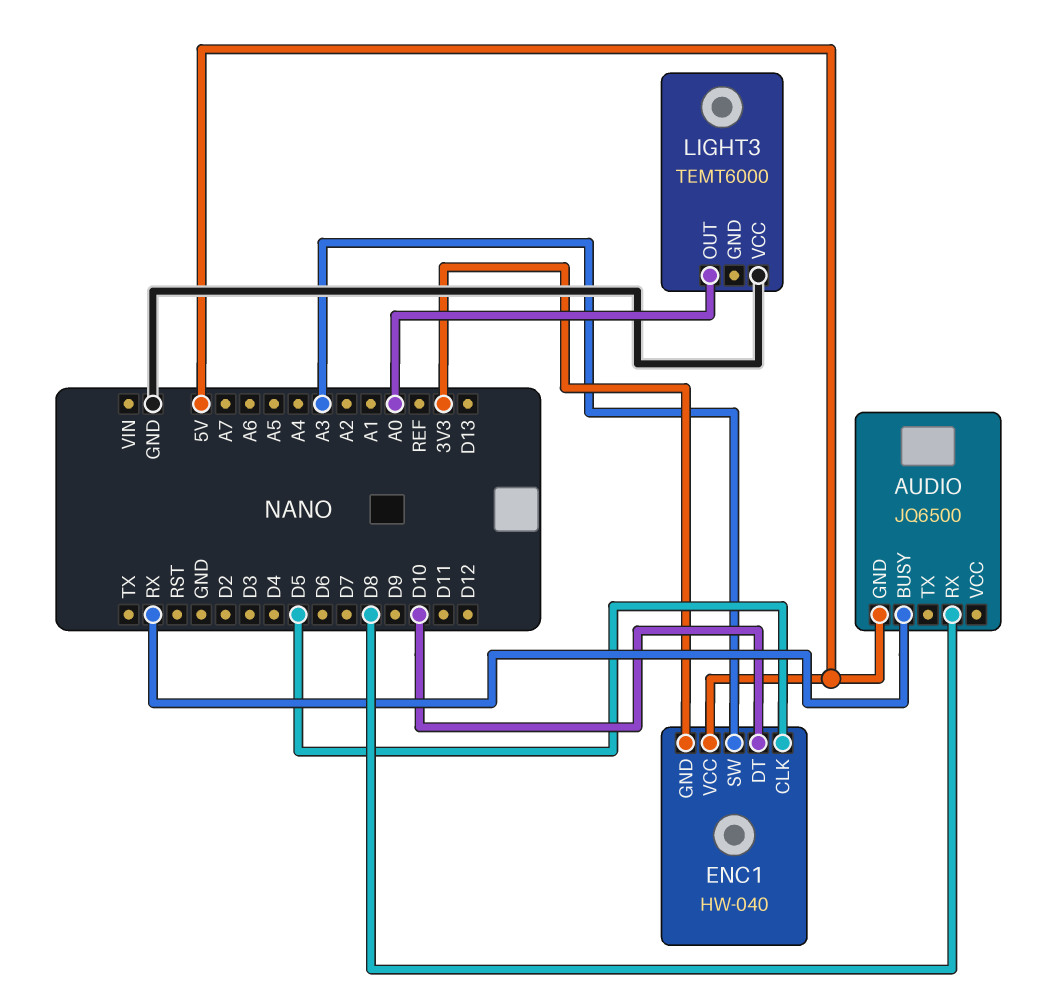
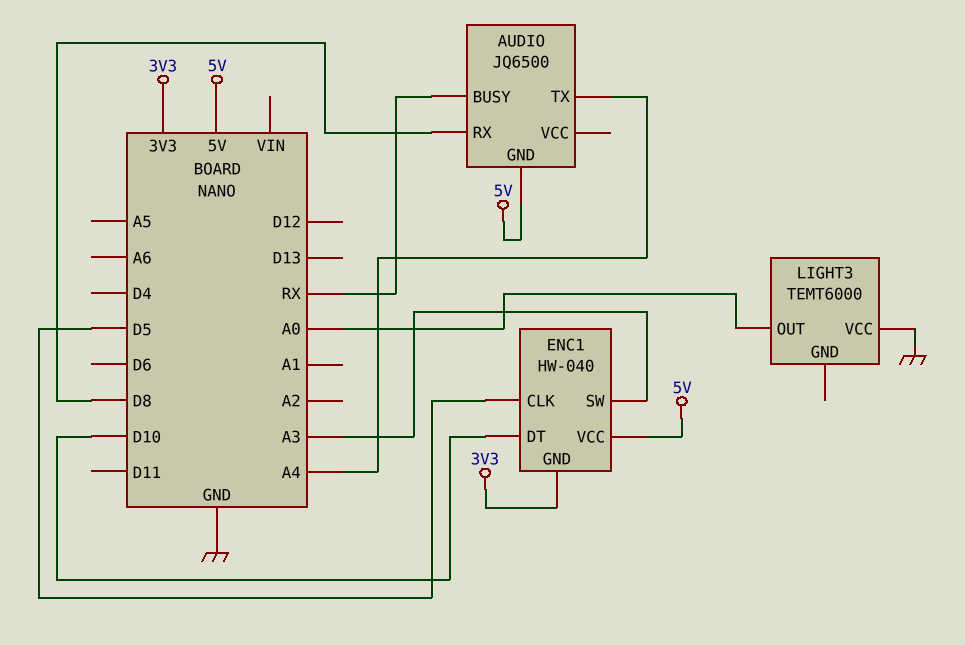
AUDIO pin TX: none -> A4

